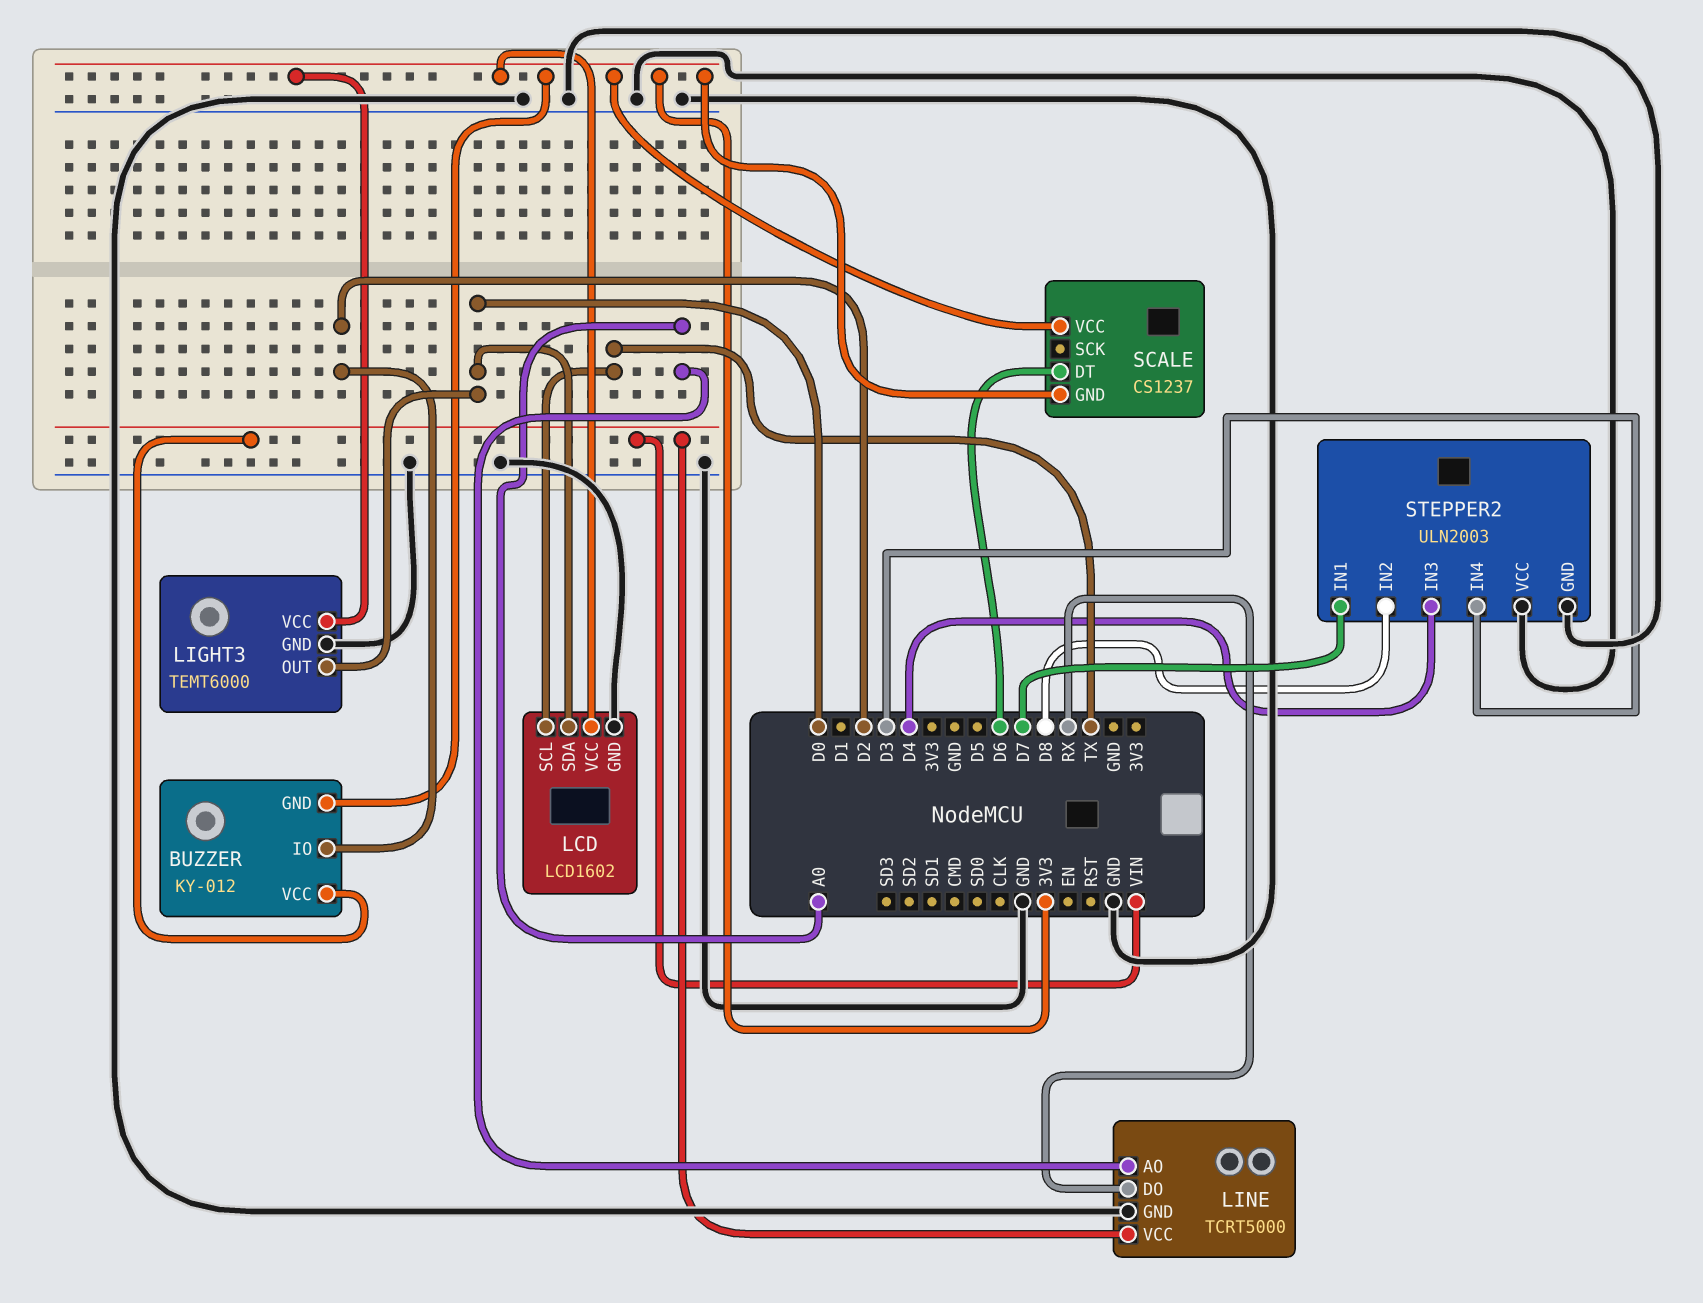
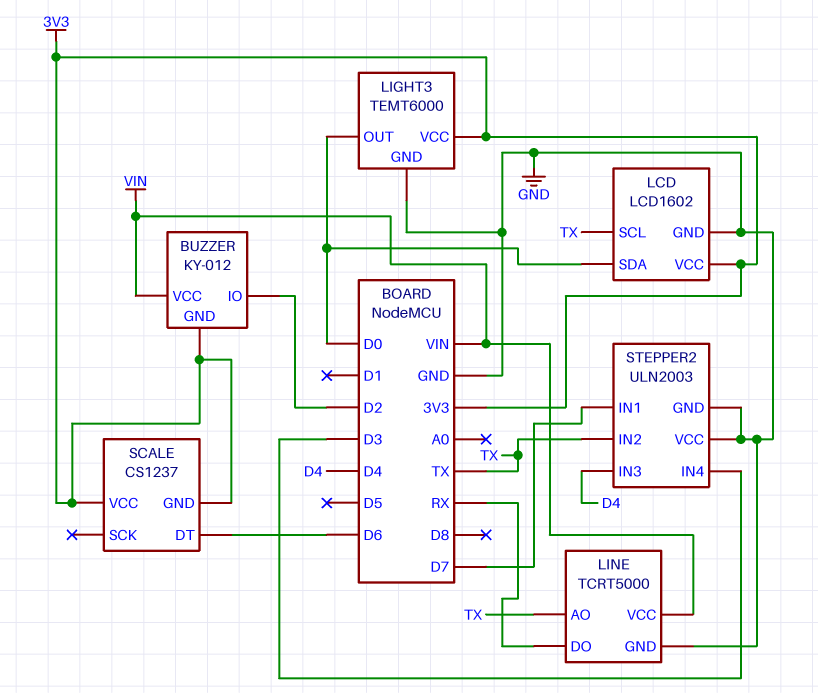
LINE pin AO: A0 -> TX
STEPPER2 pin IN2: D8 -> TX

